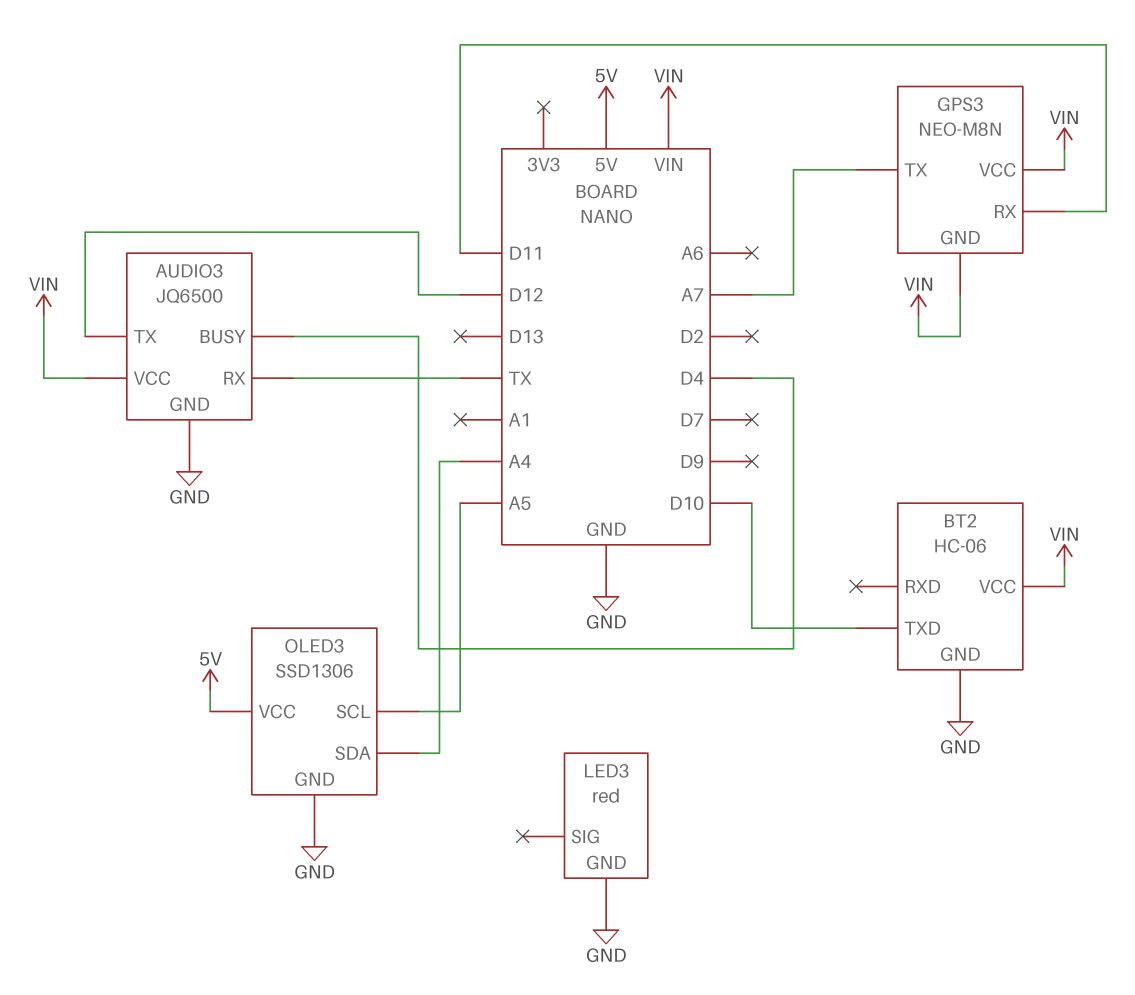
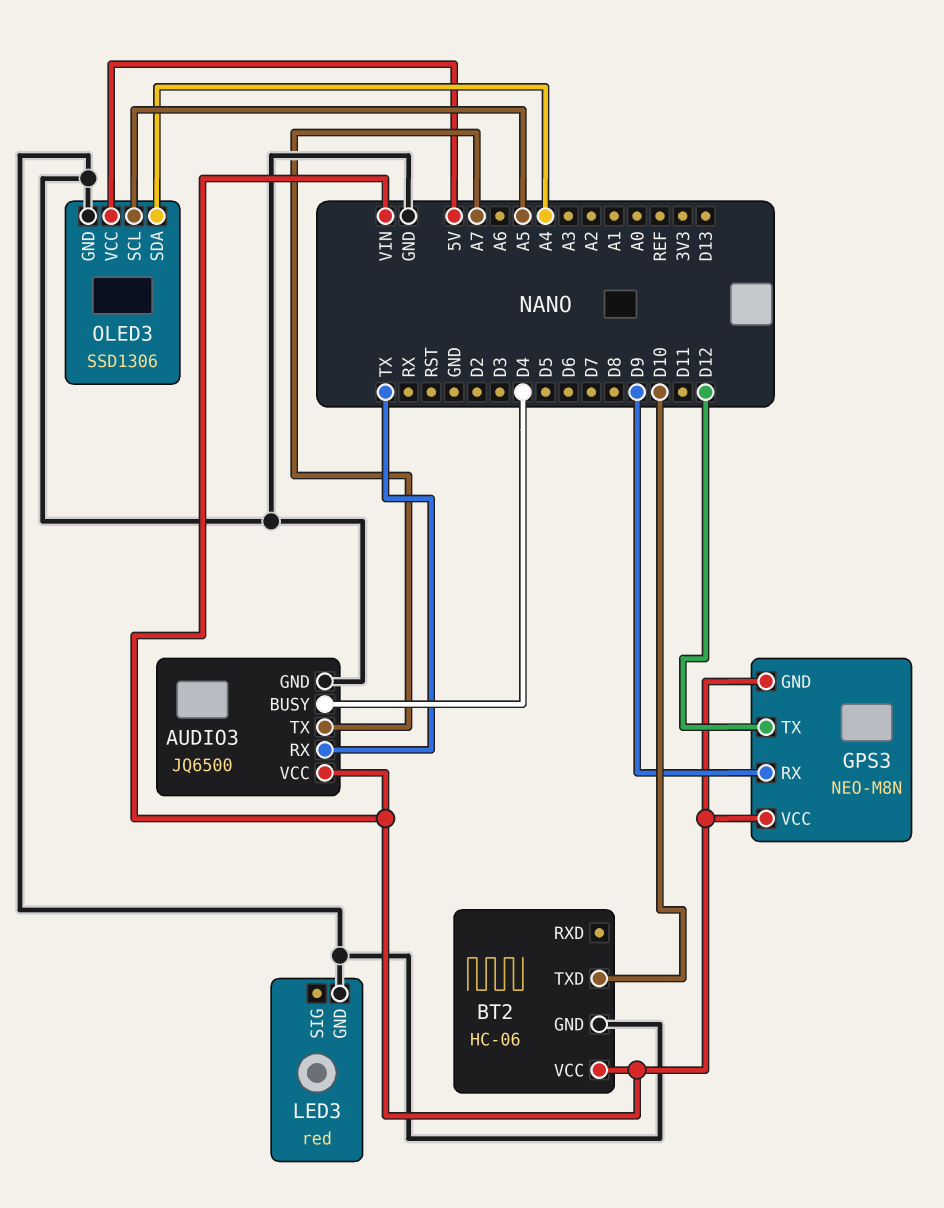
AUDIO3 pin TX: D12 -> A7
GPS3 pin RX: D11 -> D9
GPS3 pin TX: A7 -> D12

